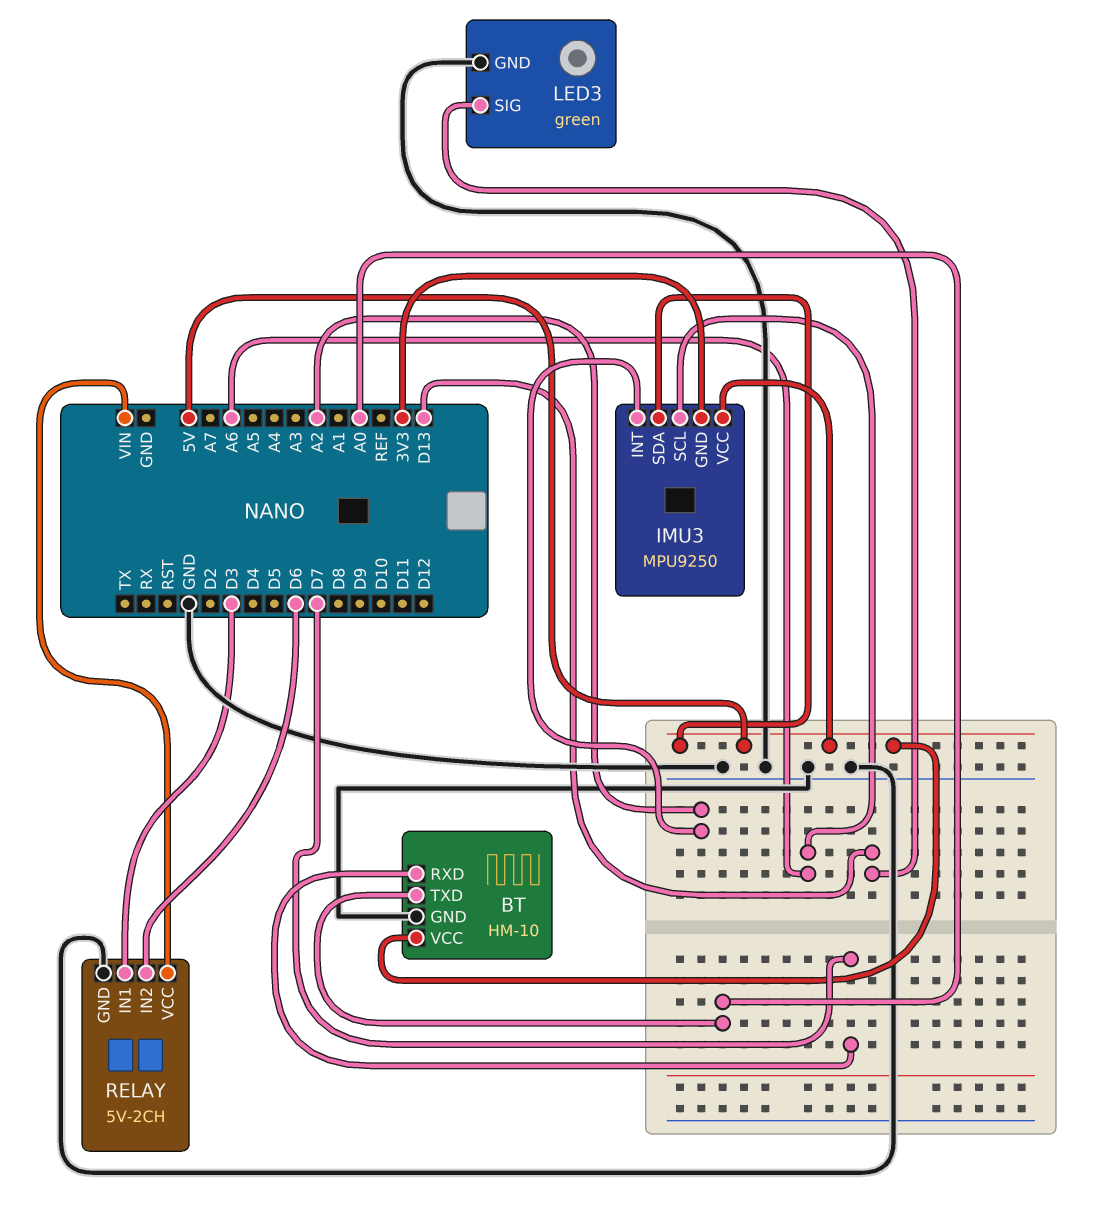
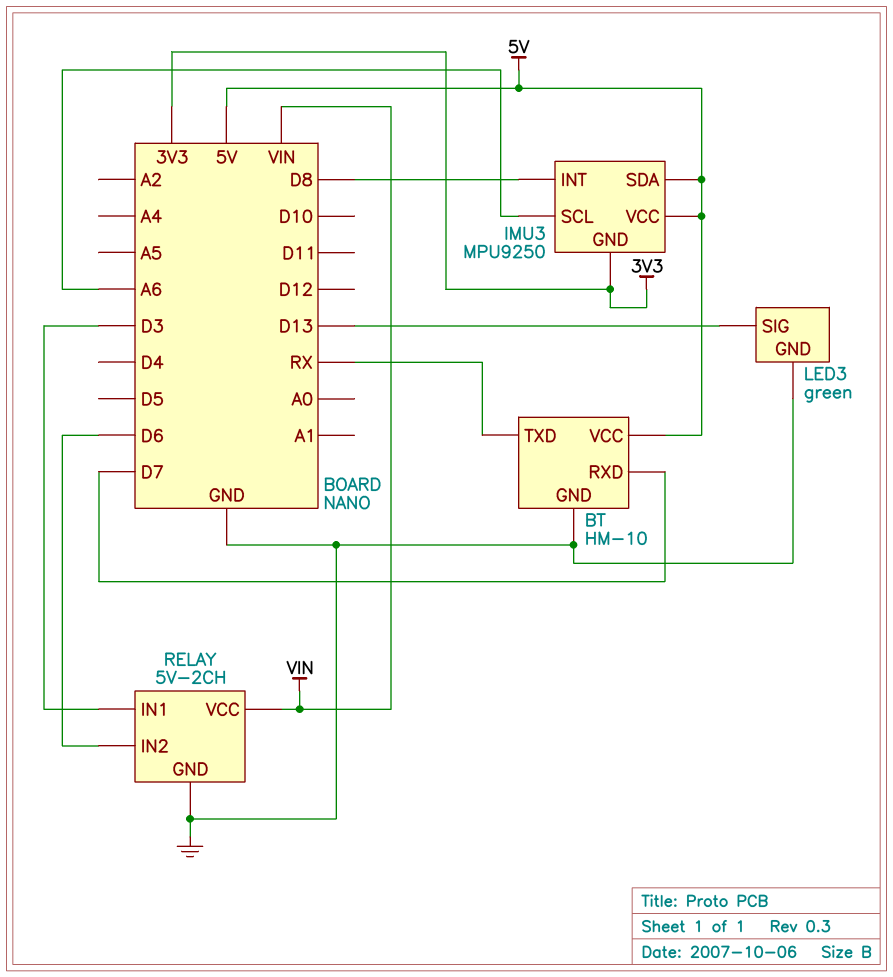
BT pin TXD: A0 -> RX
IMU3 pin INT: A2 -> D8

